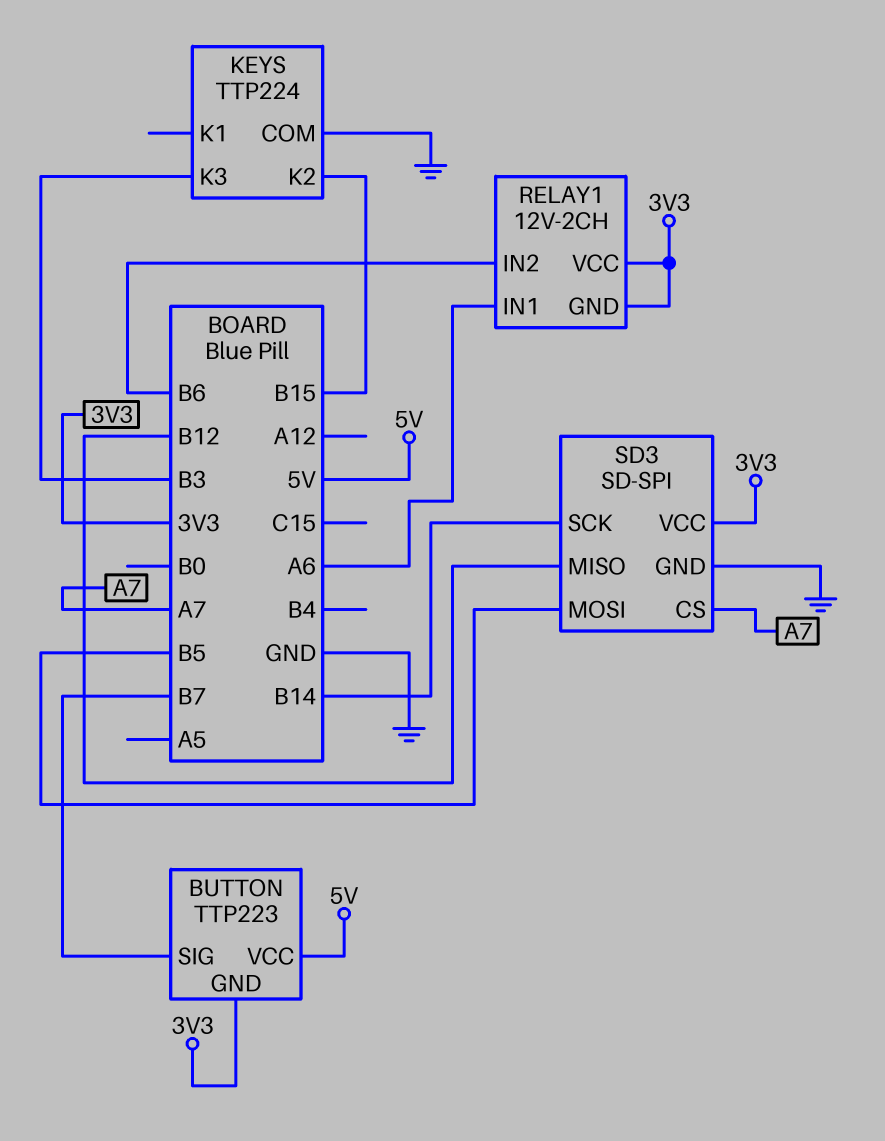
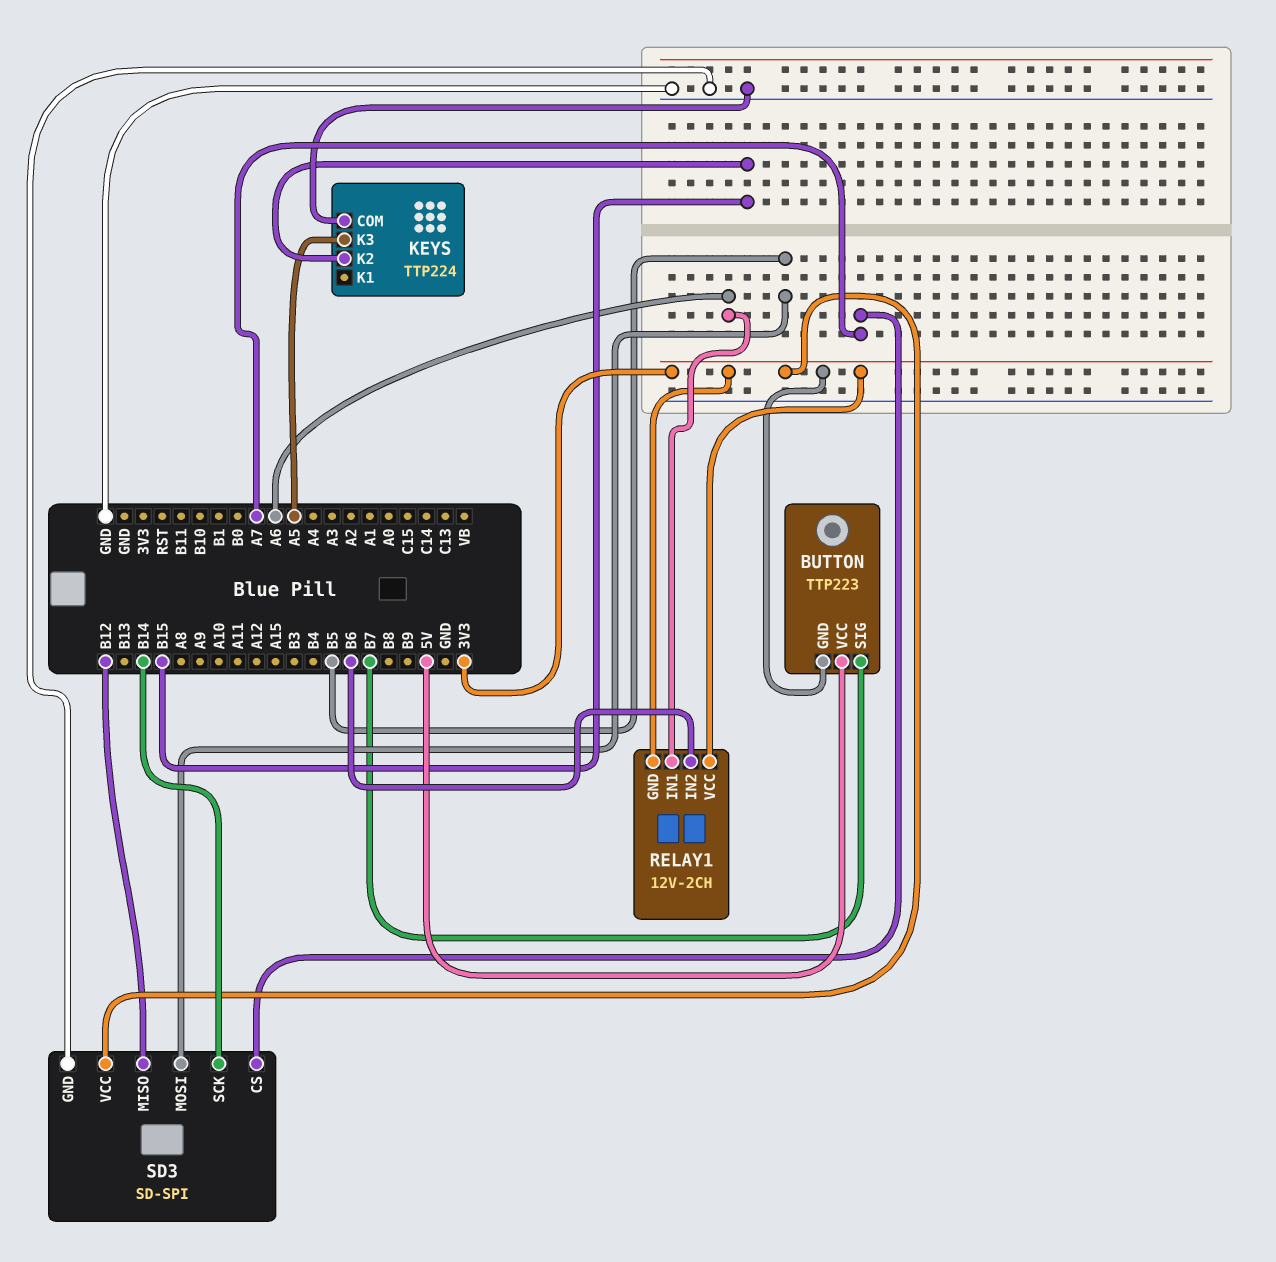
KEYS pin K3: B3 -> A5

